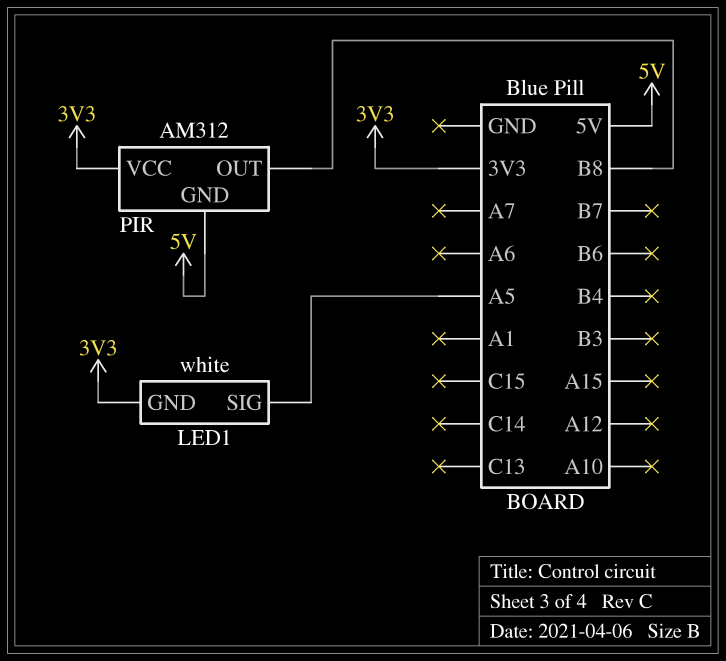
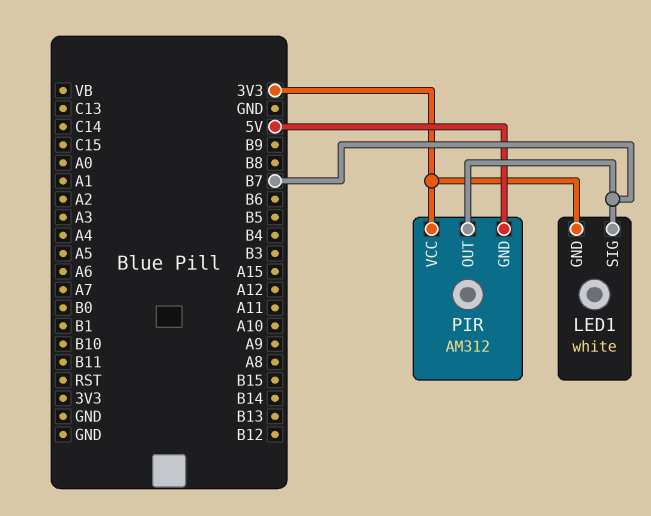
LED1 pin SIG: A5 -> B7
PIR pin OUT: B8 -> B7

